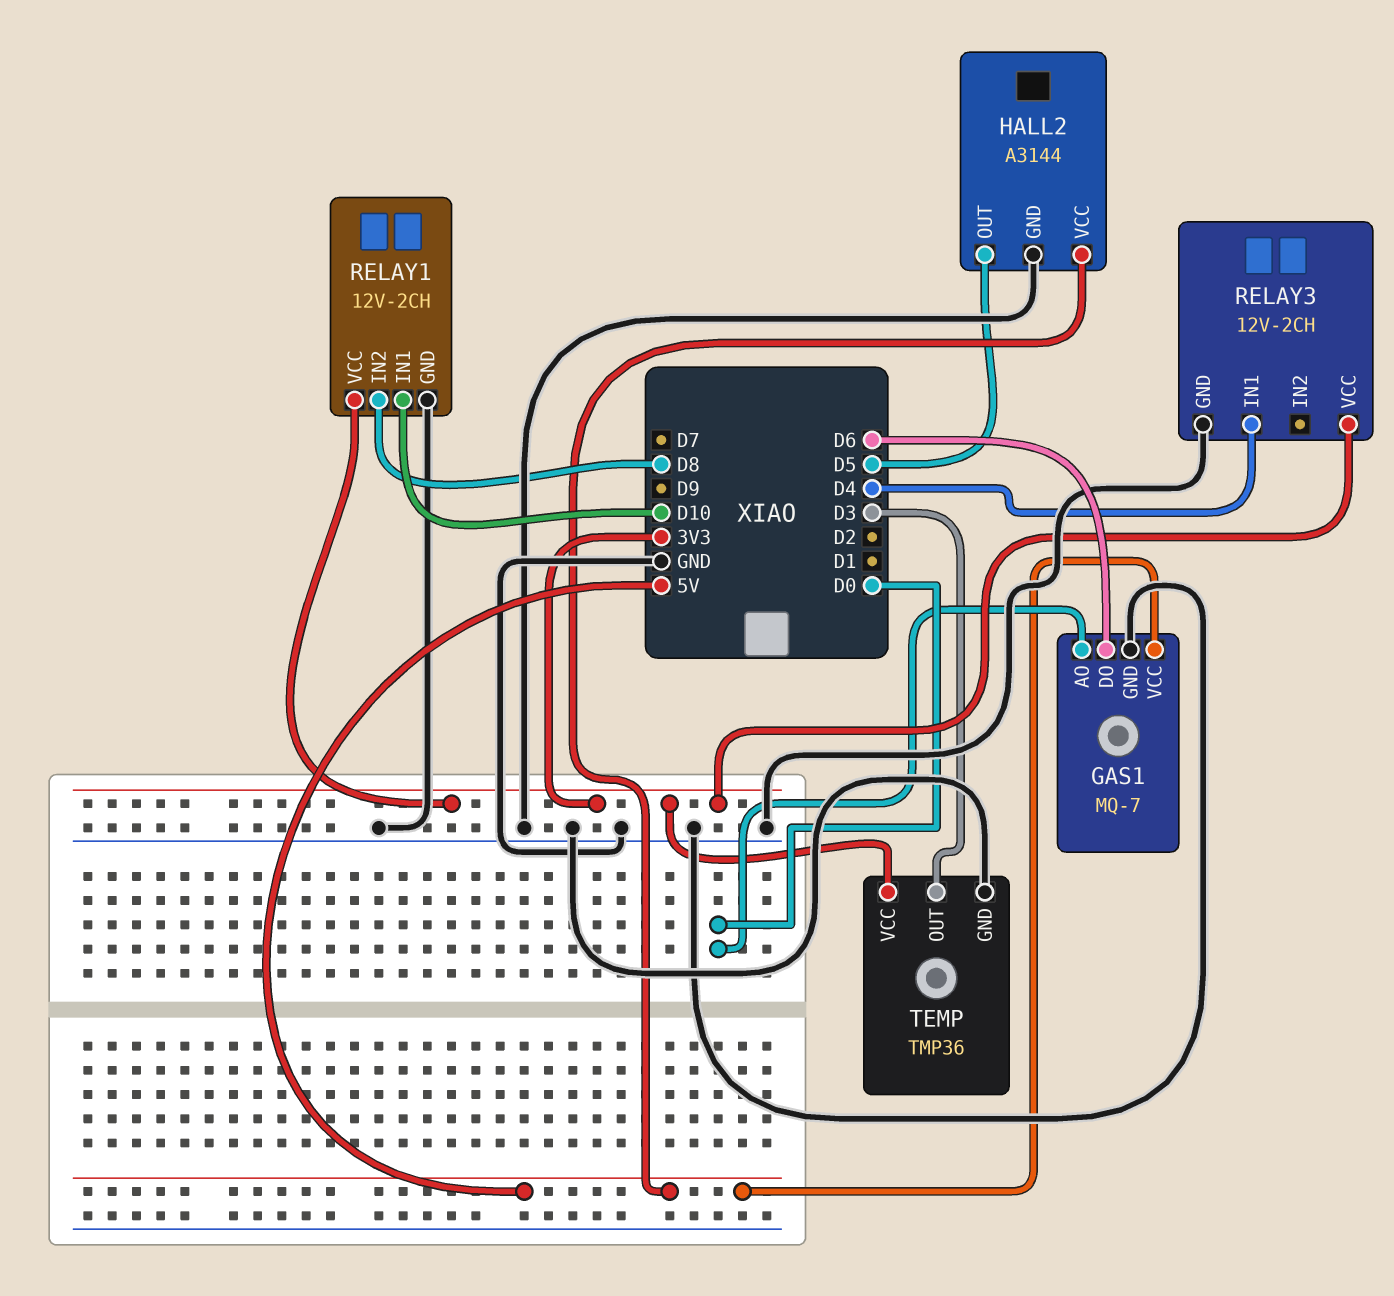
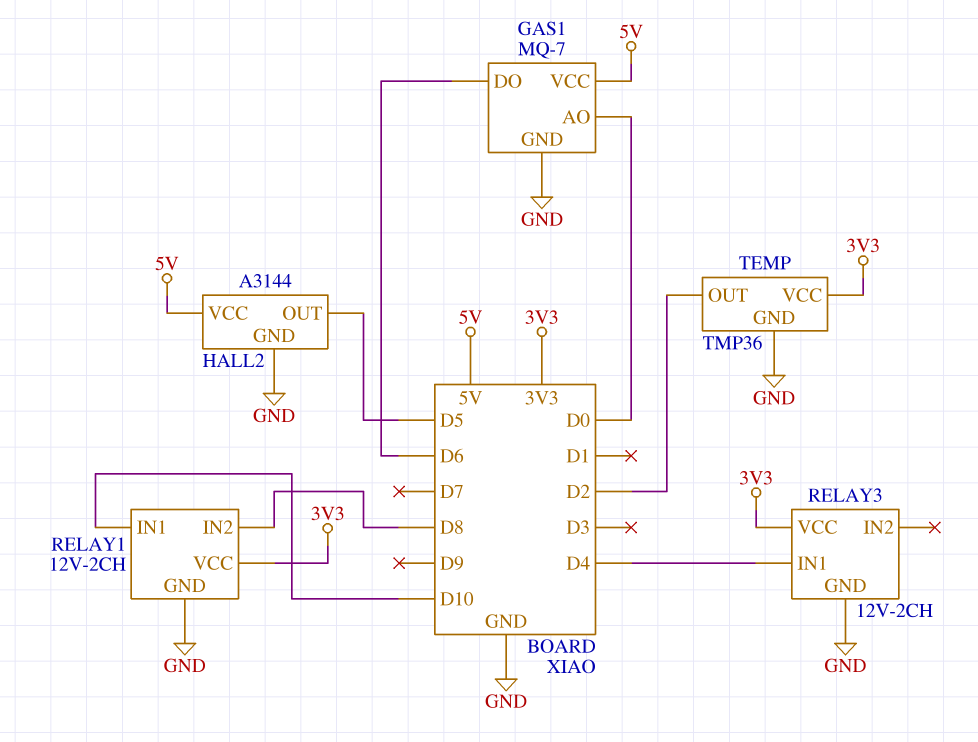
TEMP pin OUT: D3 -> D2

